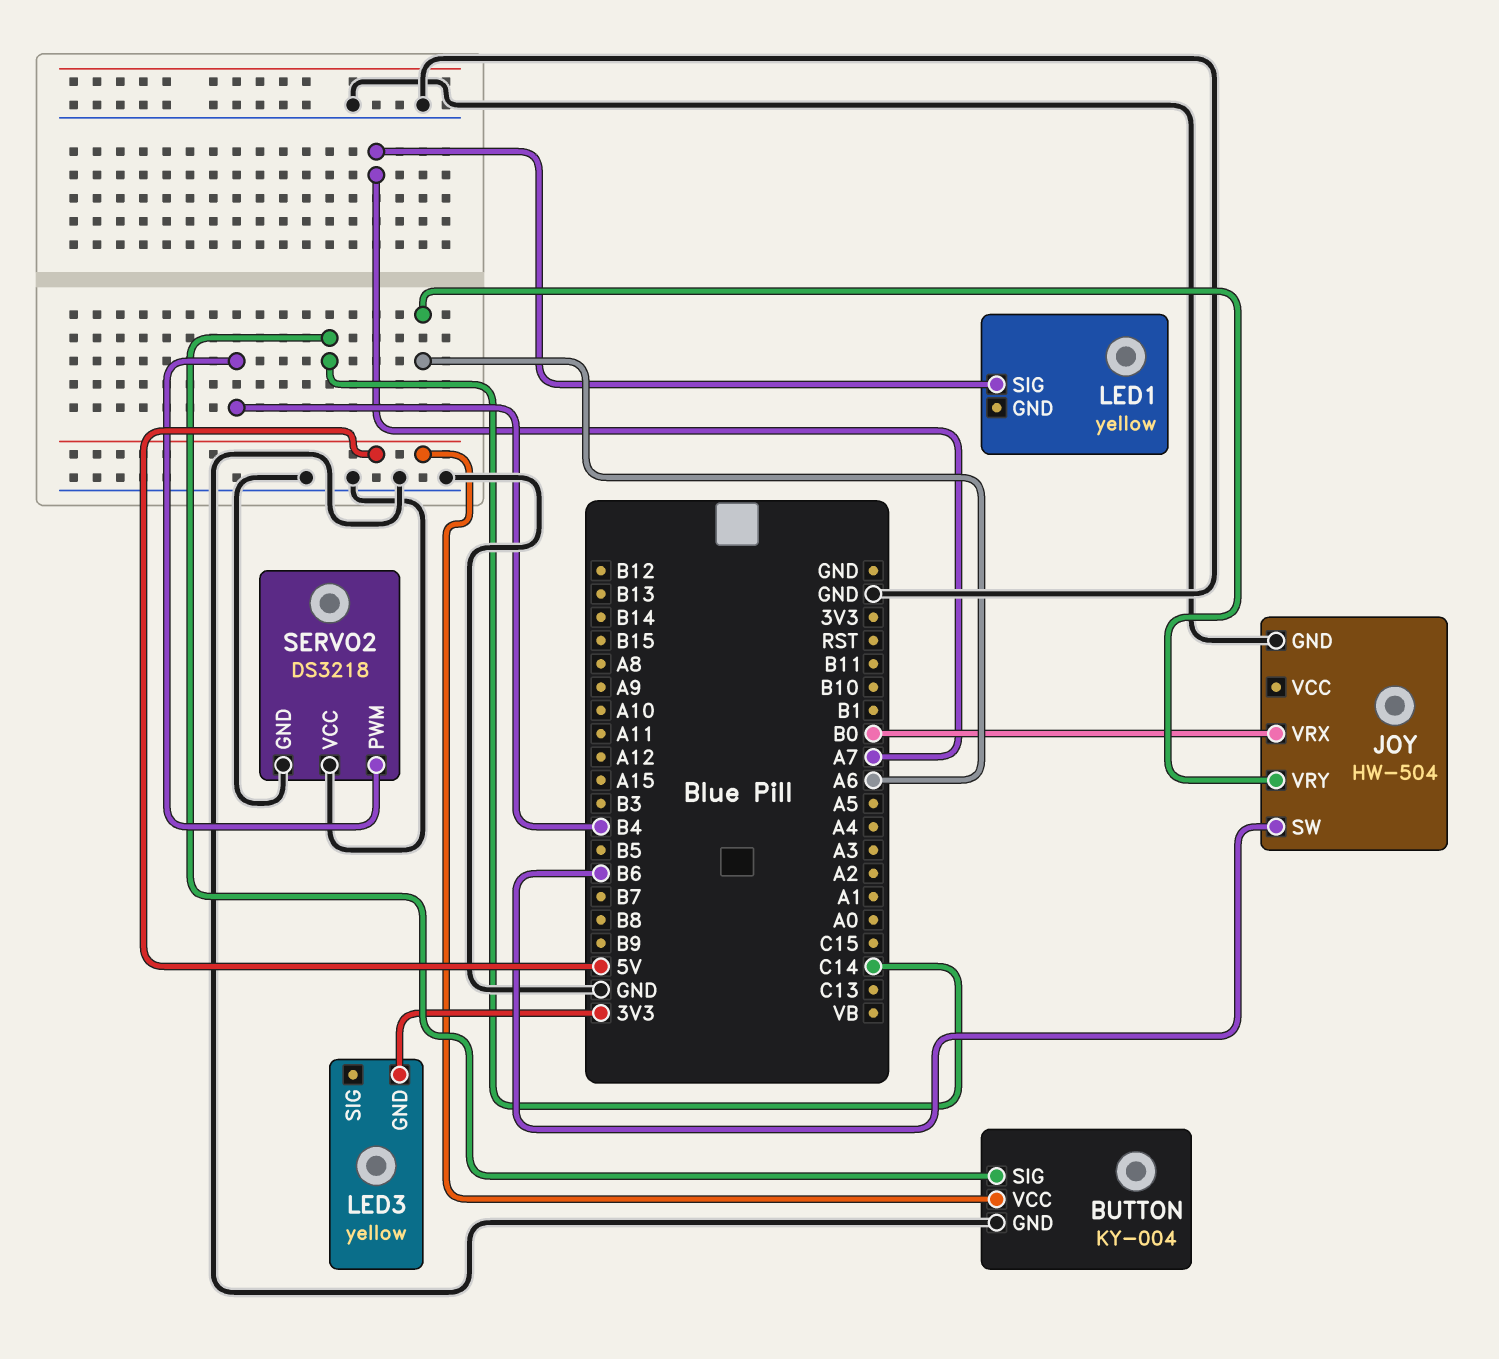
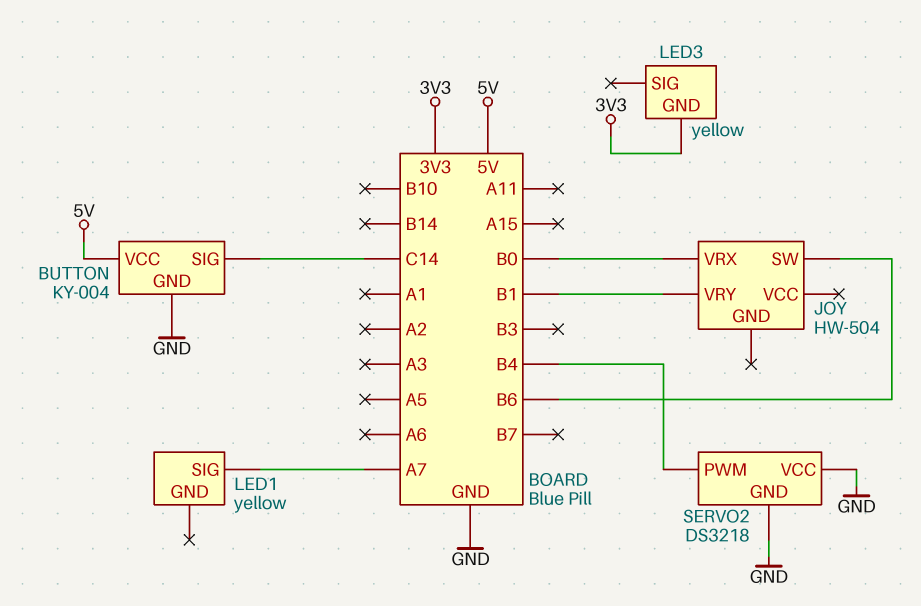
JOY pin GND: GND -> none
JOY pin VRY: A6 -> B1

